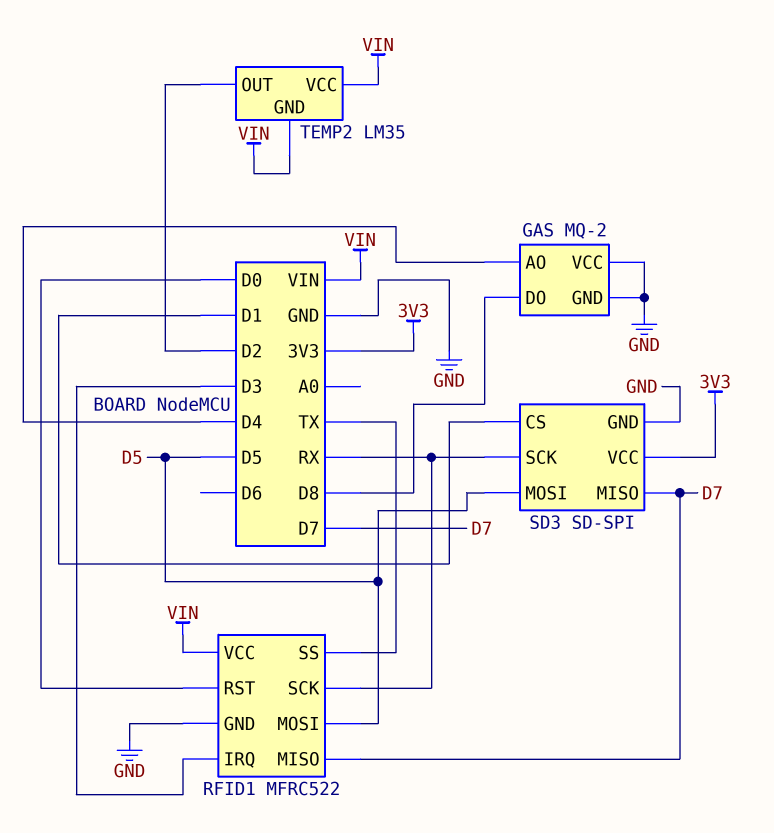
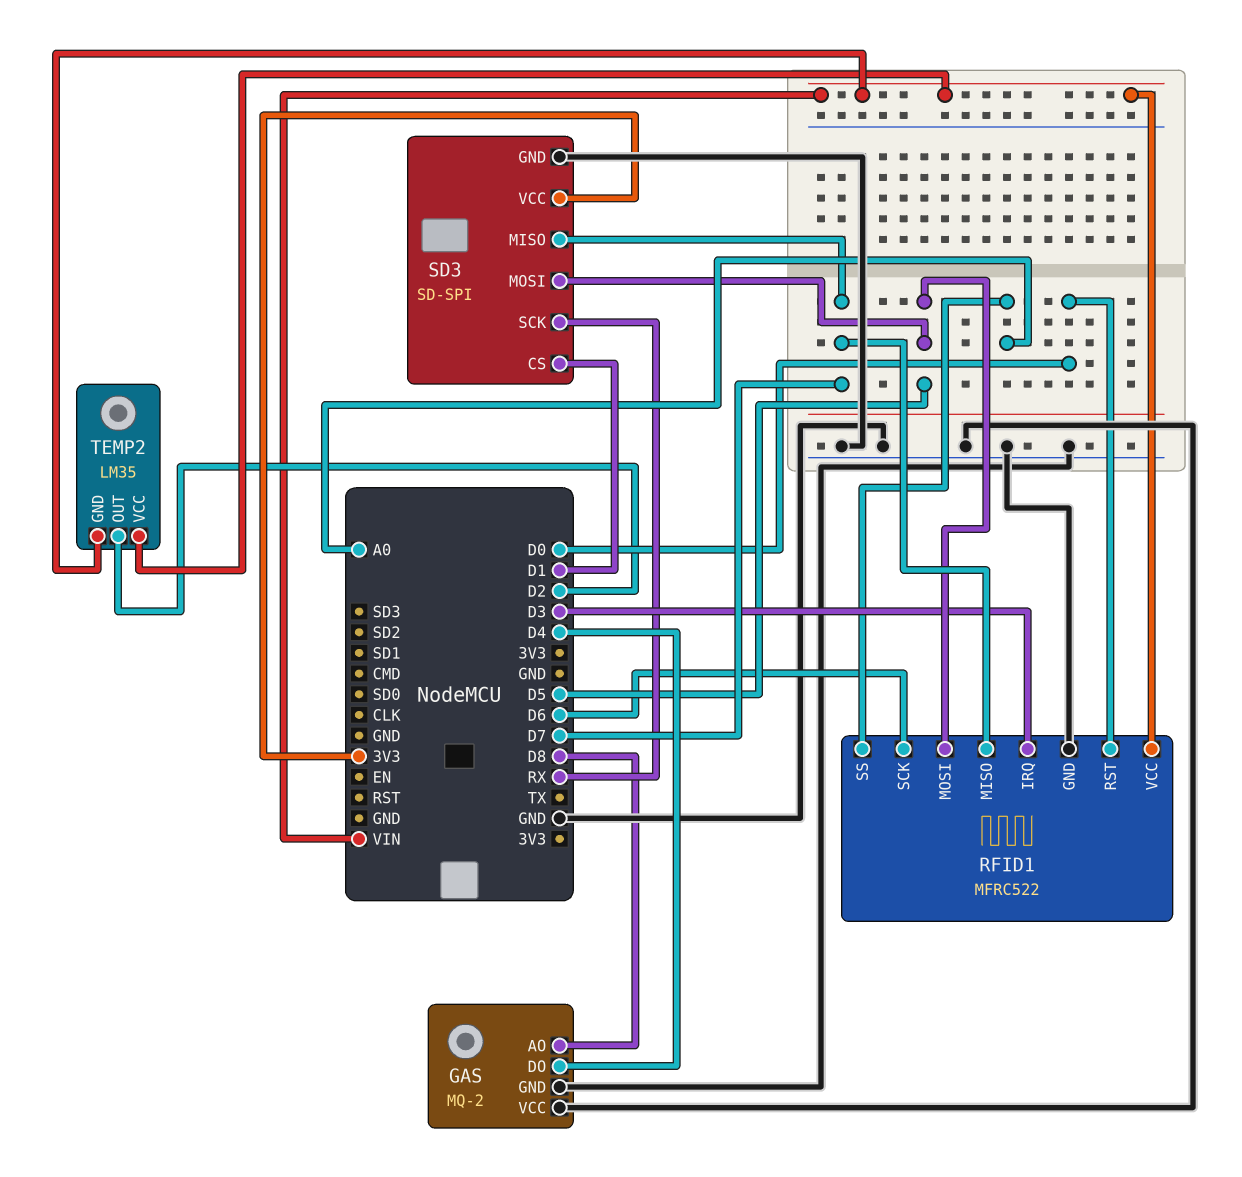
GAS pin AO: D4 -> D8
GAS pin DO: D8 -> D4
RFID1 pin SCK: RX -> D6
RFID1 pin SS: TX -> A0

